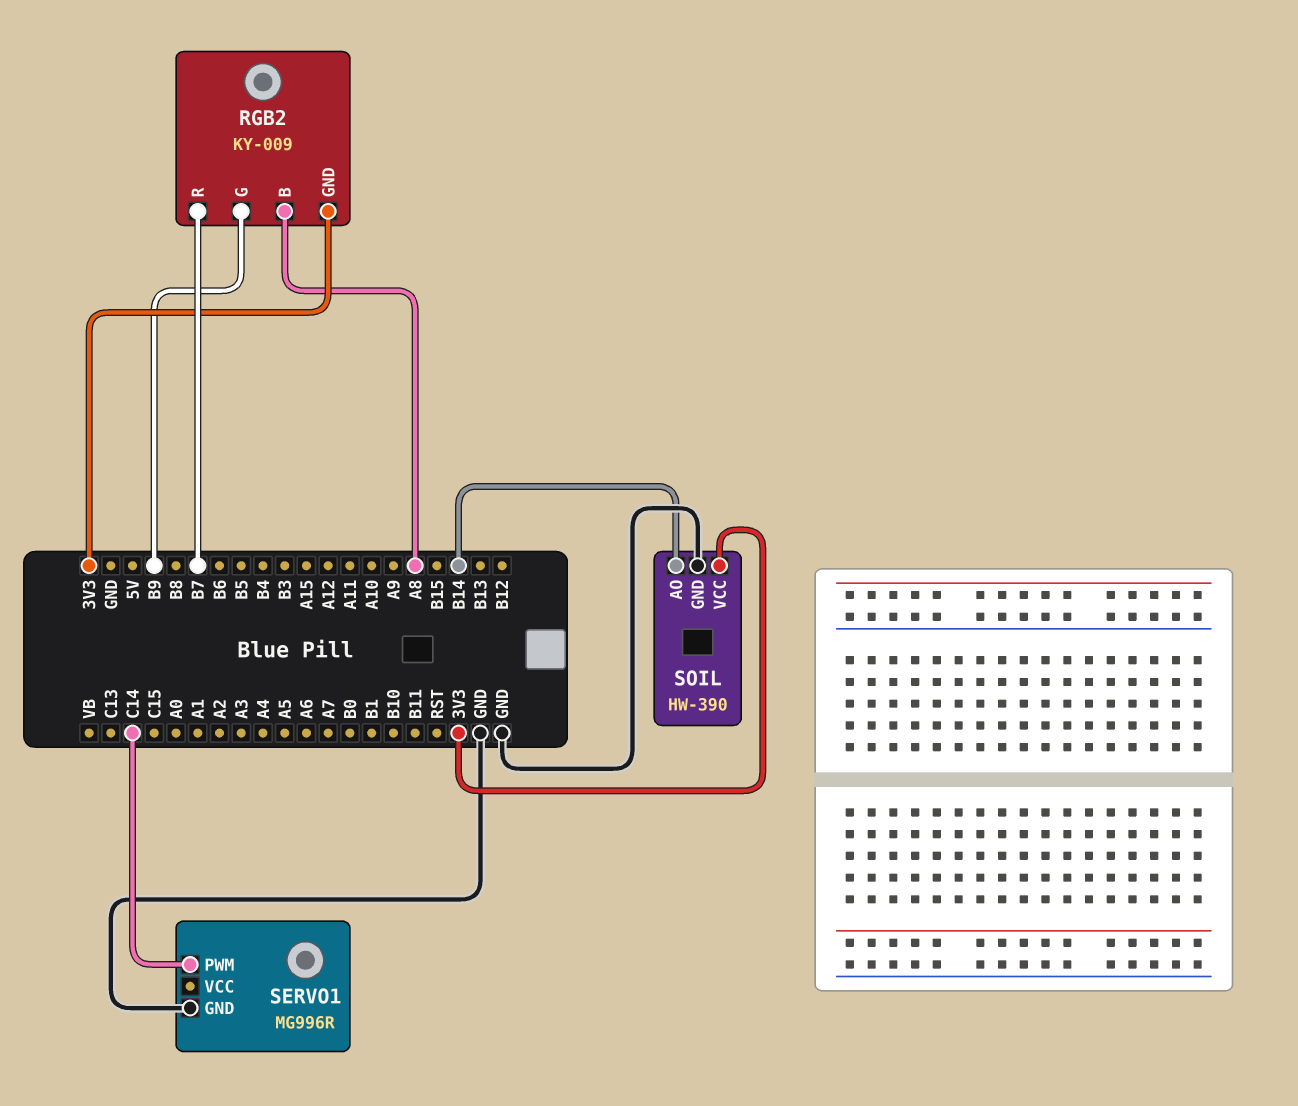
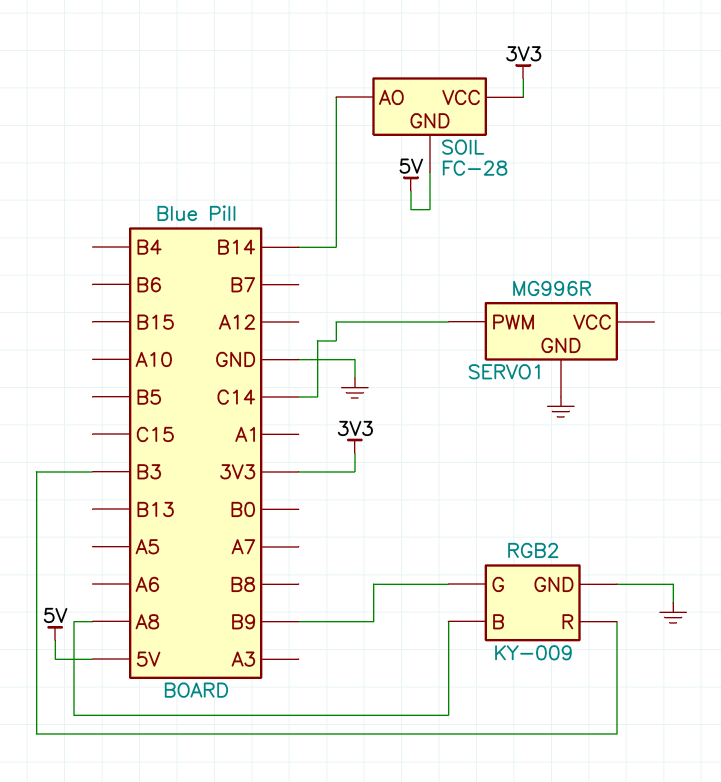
RGB2 pin GND: 3V3 -> GND
RGB2 pin R: B7 -> B3
SOIL: HW-390 -> FC-28
SOIL pin GND: GND -> 5V

